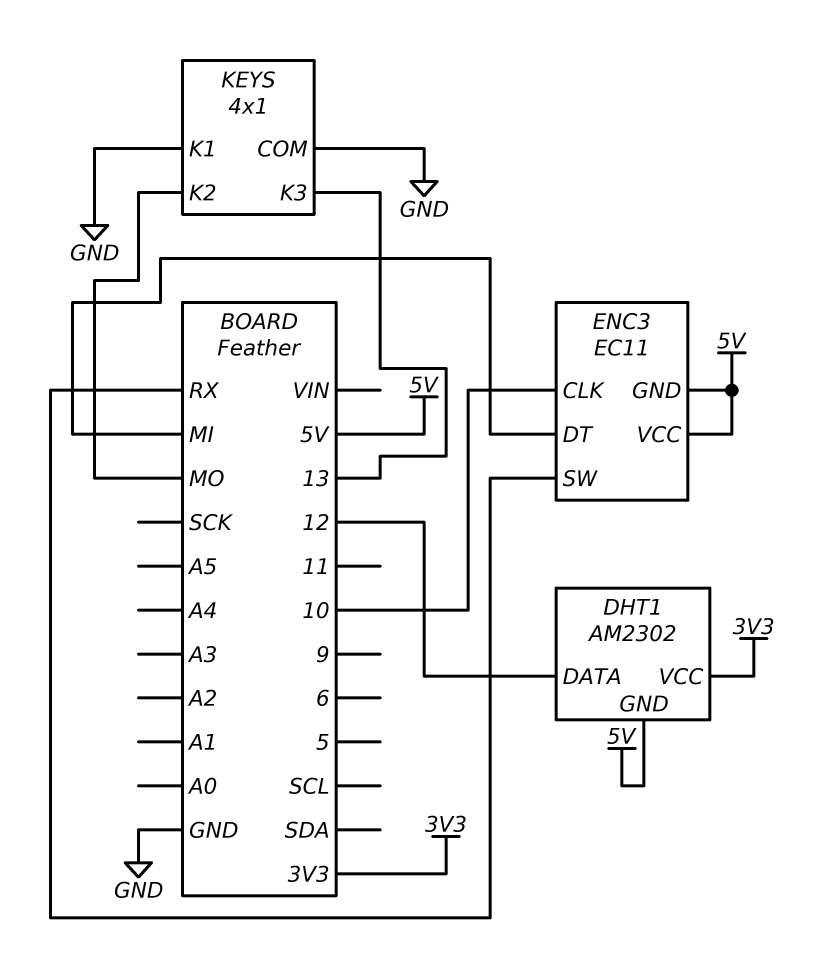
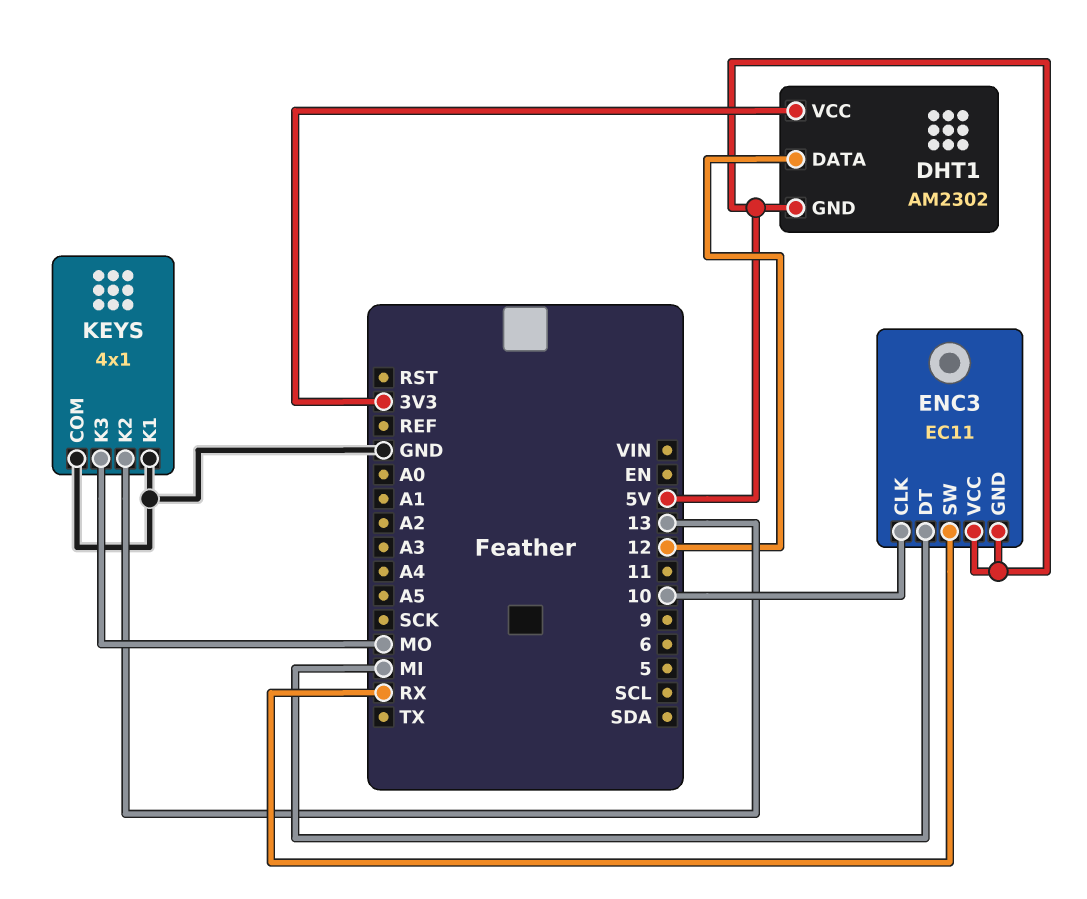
KEYS pin K2: MO -> 13
KEYS pin K3: 13 -> MO

